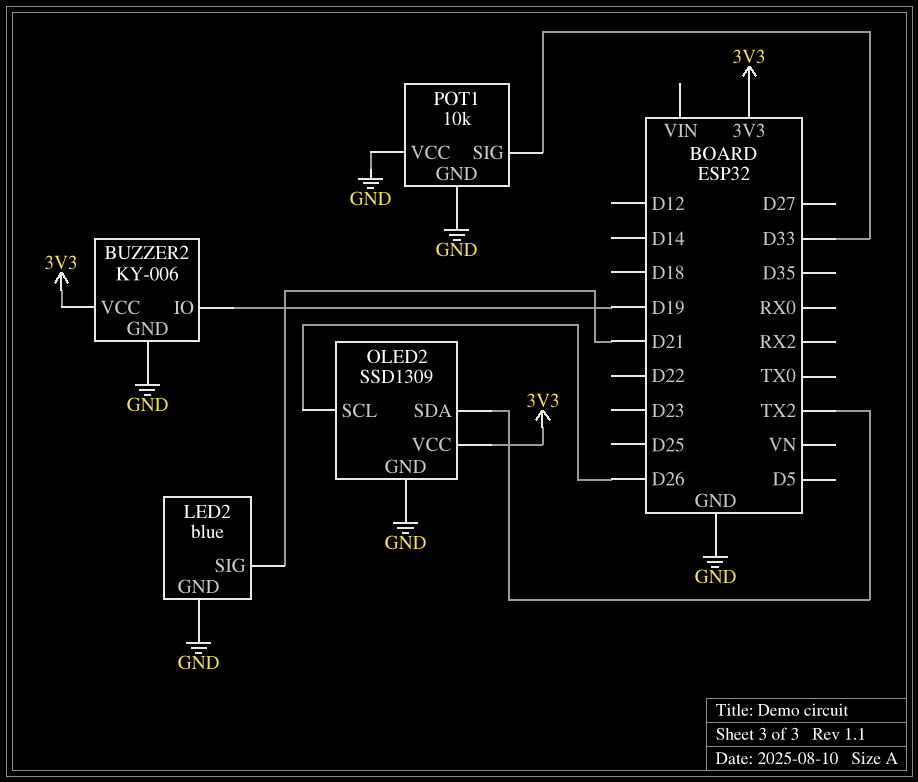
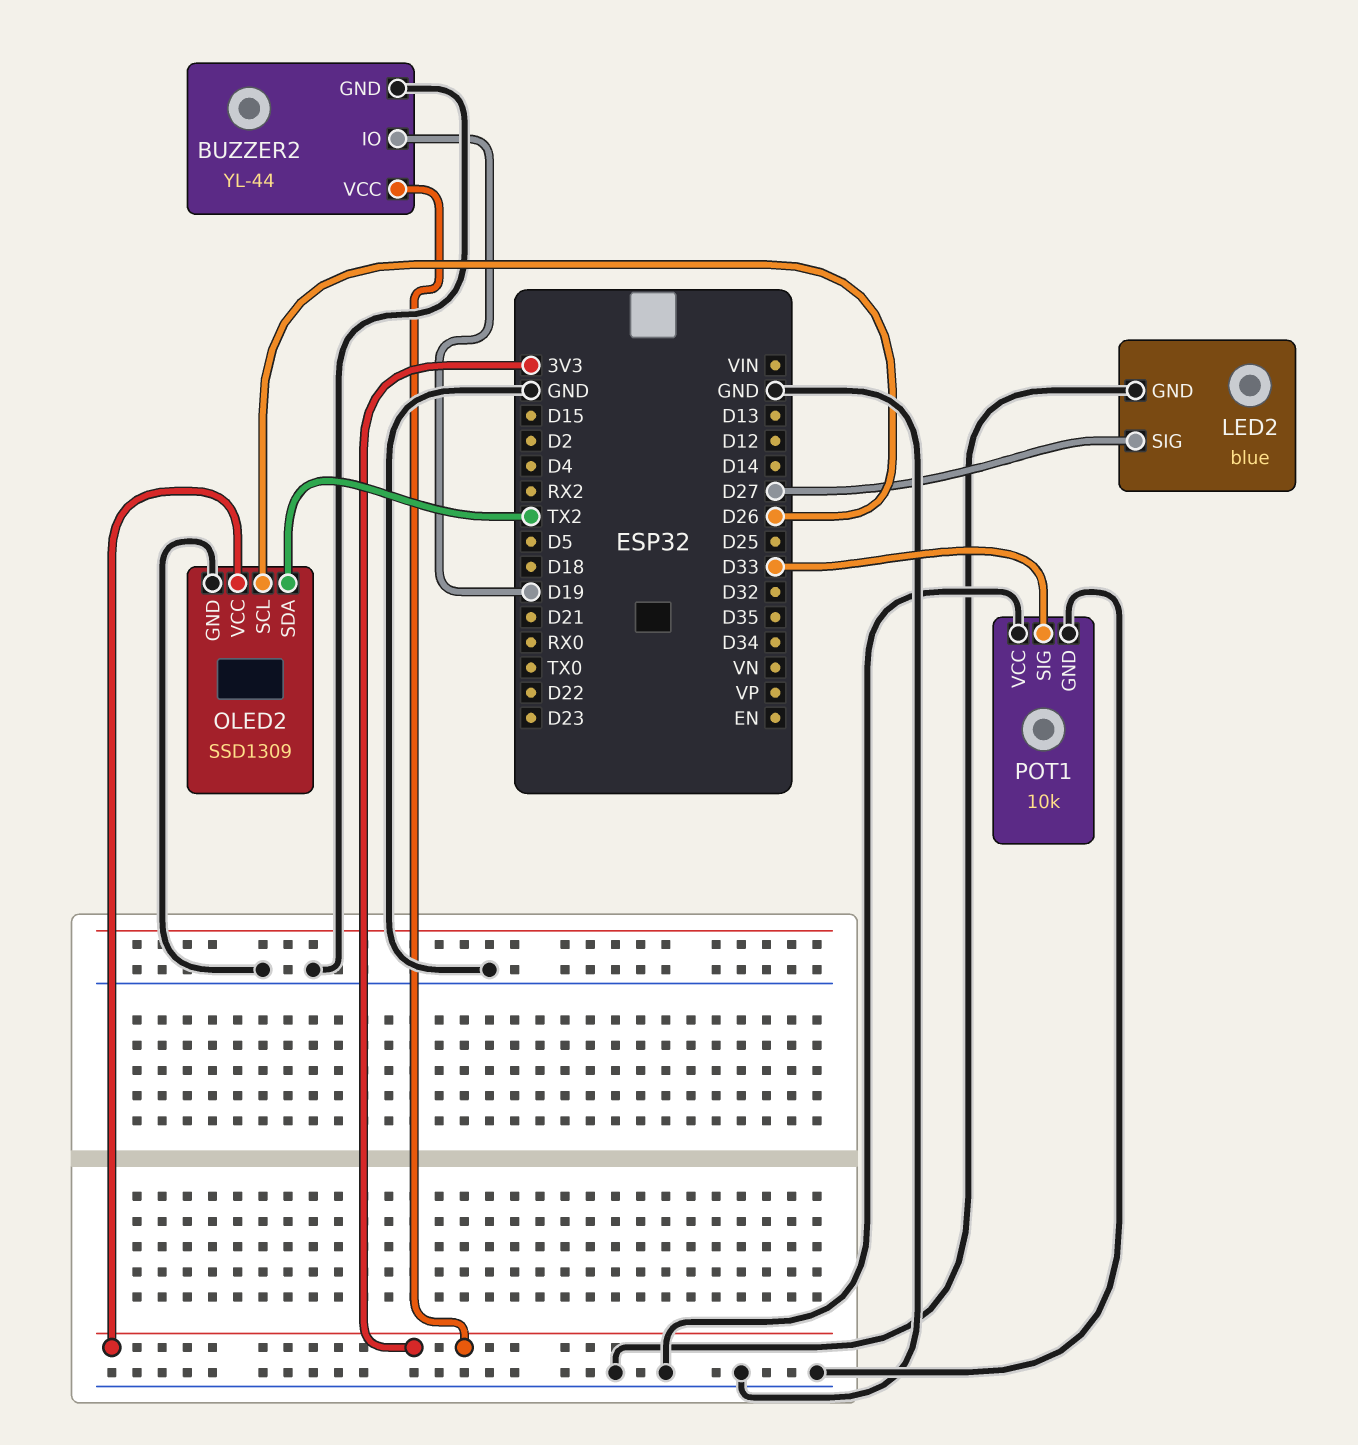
BUZZER2: KY-006 -> YL-44
LED2 pin SIG: D21 -> D27

